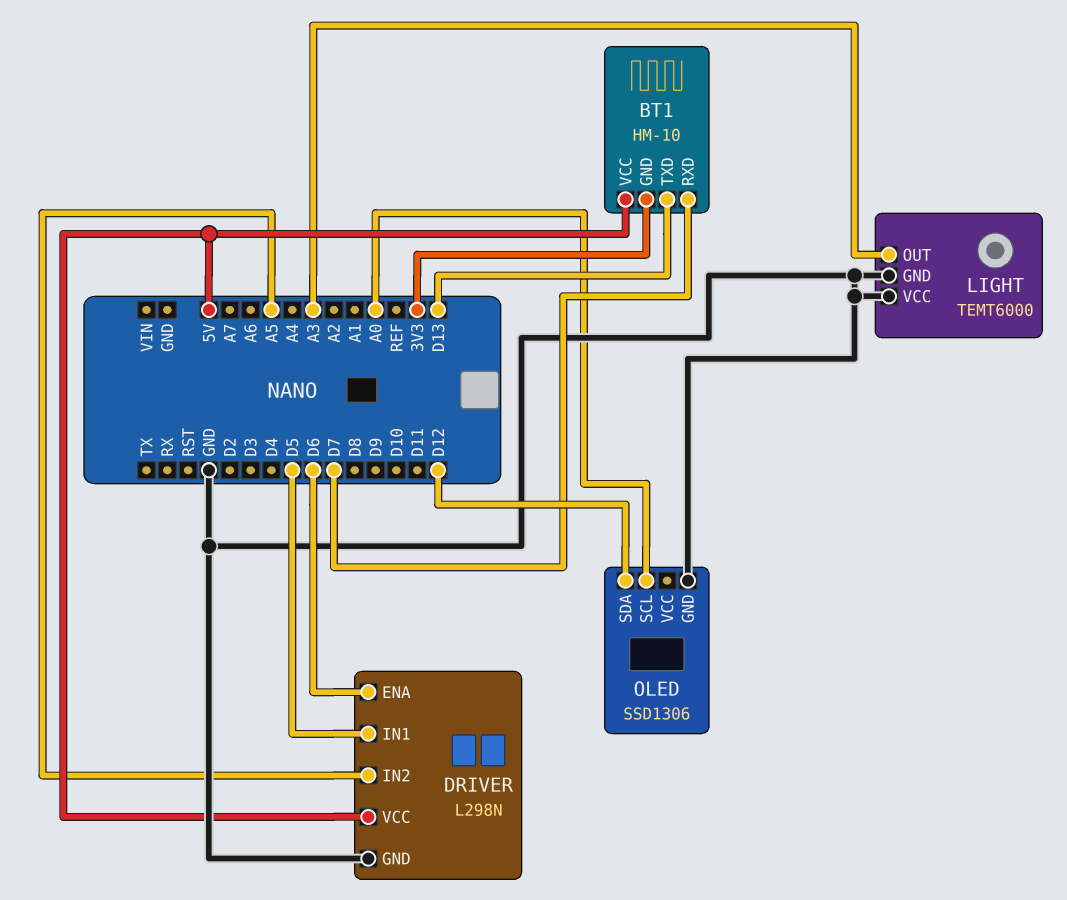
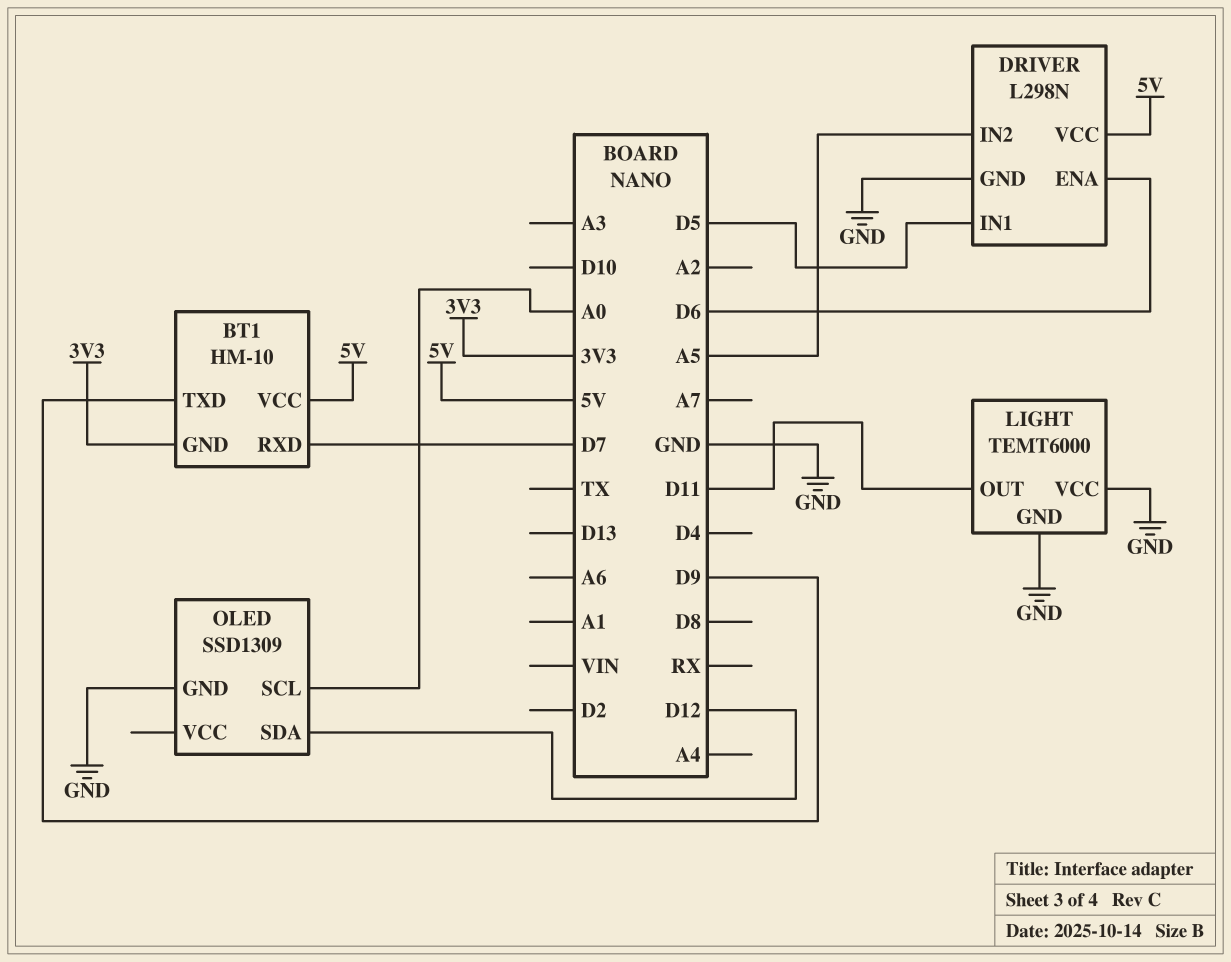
BT1 pin TXD: D13 -> D9
LIGHT pin OUT: A3 -> D11
OLED: SSD1306 -> SSD1309

